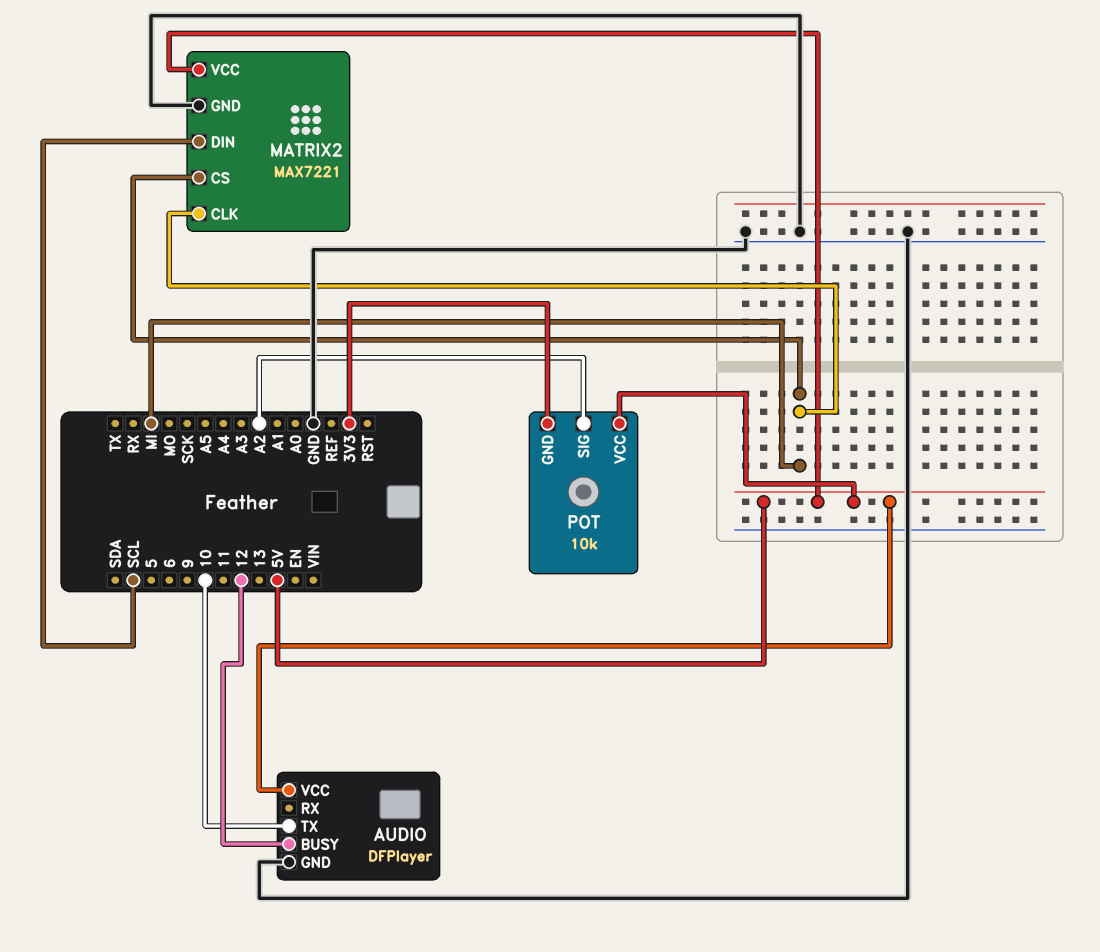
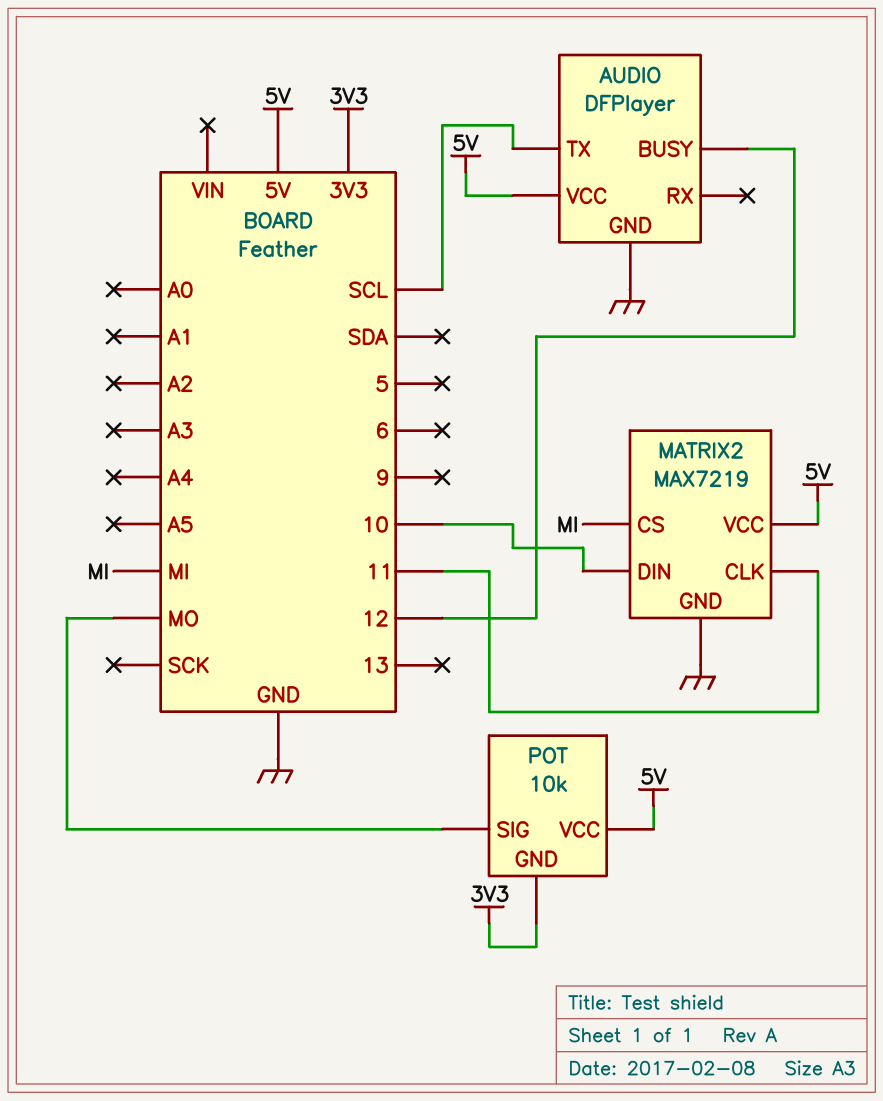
AUDIO pin TX: 10 -> SCL
MATRIX2: MAX7221 -> MAX7219
MATRIX2 pin CLK: MI -> 11
MATRIX2 pin DIN: SCL -> 10
POT pin SIG: A2 -> MO

